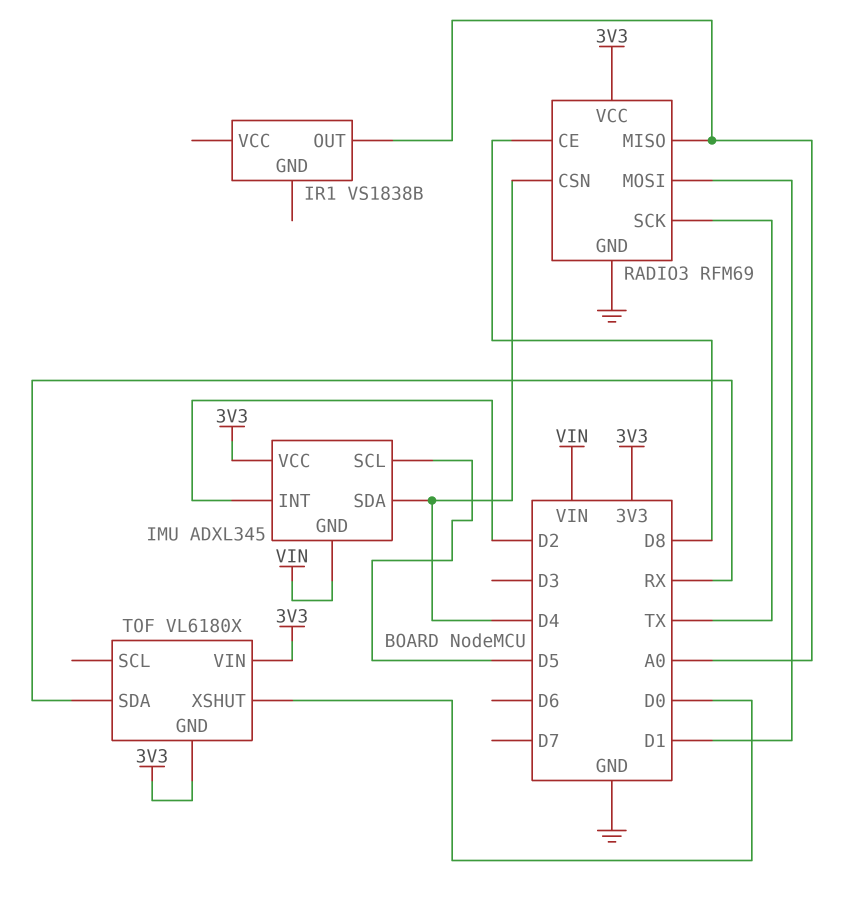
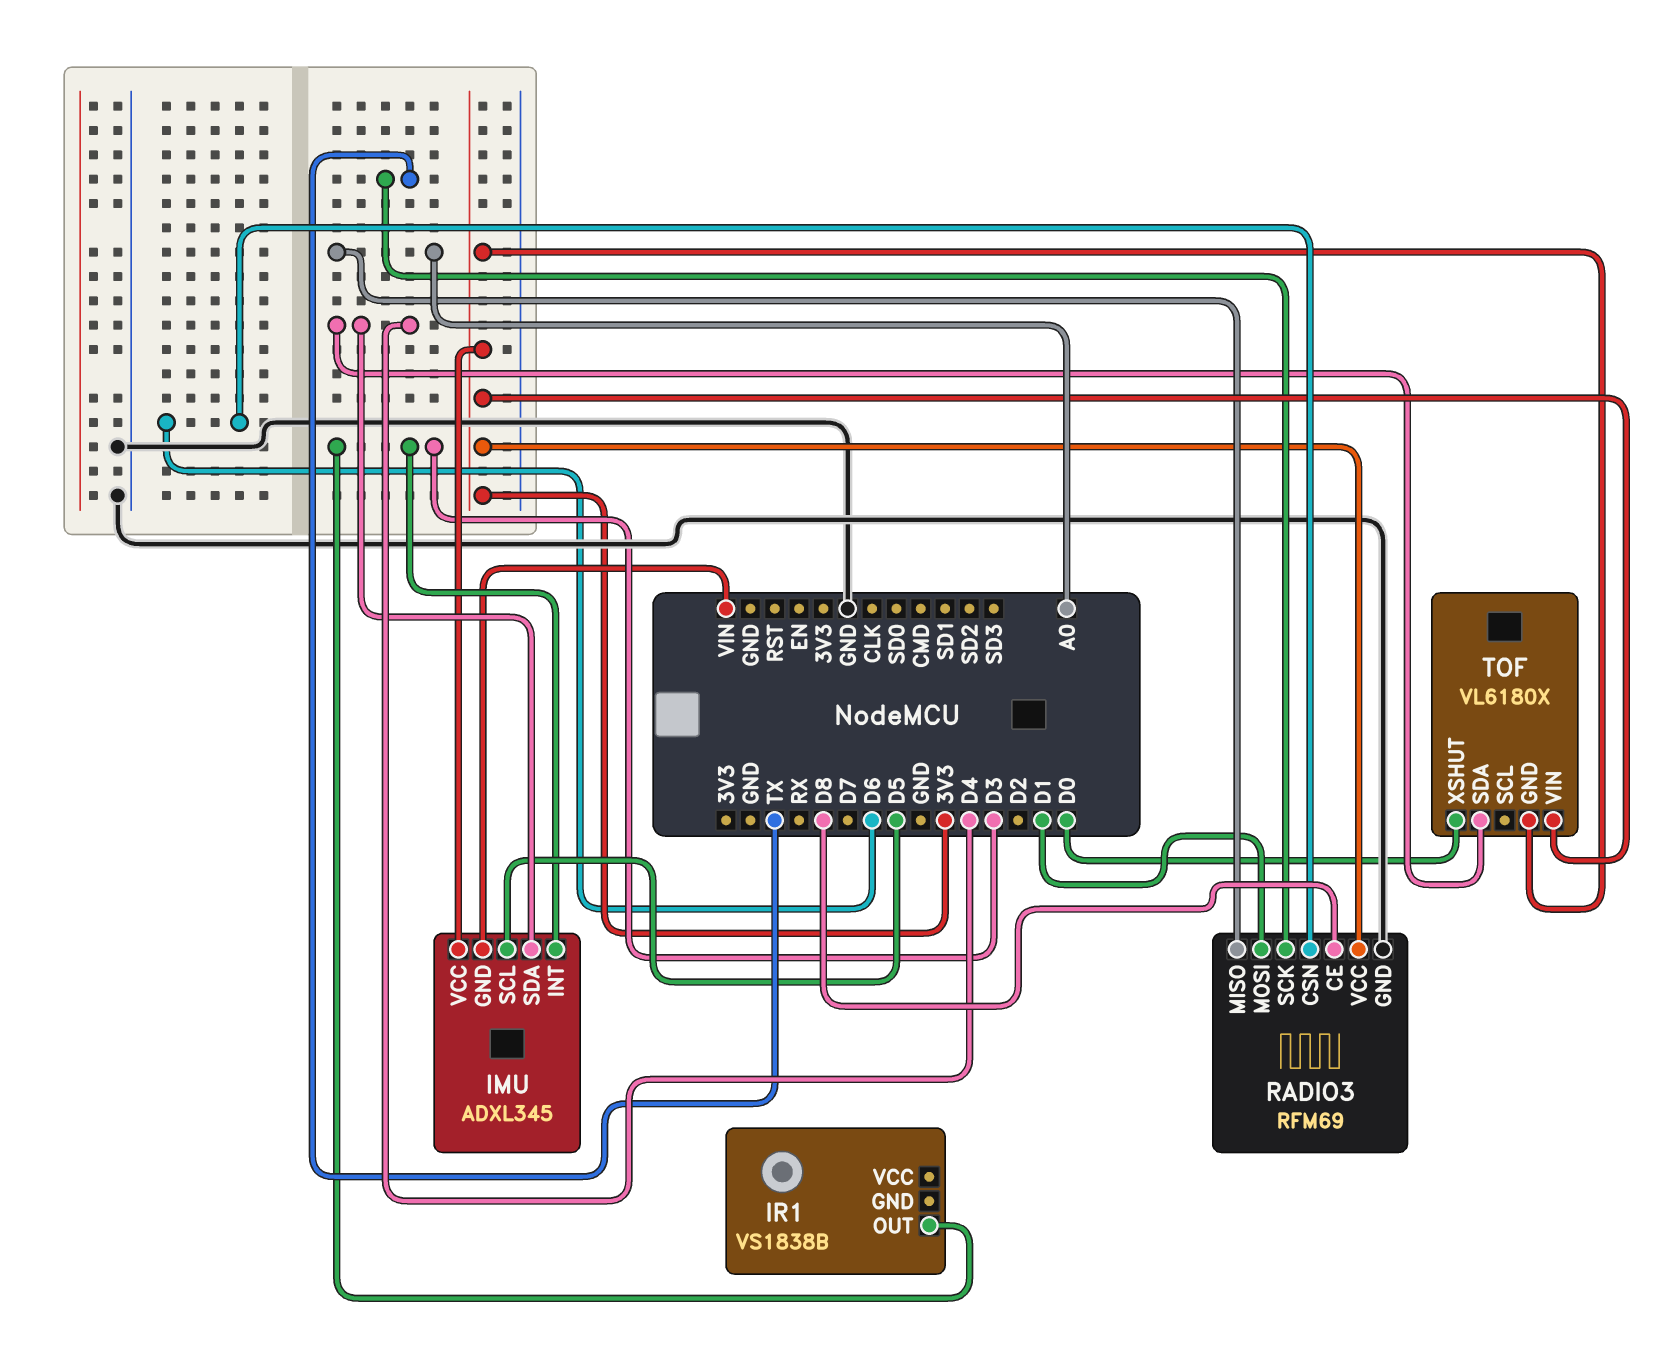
IMU pin INT: D2 -> D3
IR1 pin OUT: A0 -> D3
RADIO3 pin CSN: D4 -> D6
TOF pin SDA: RX -> D4

